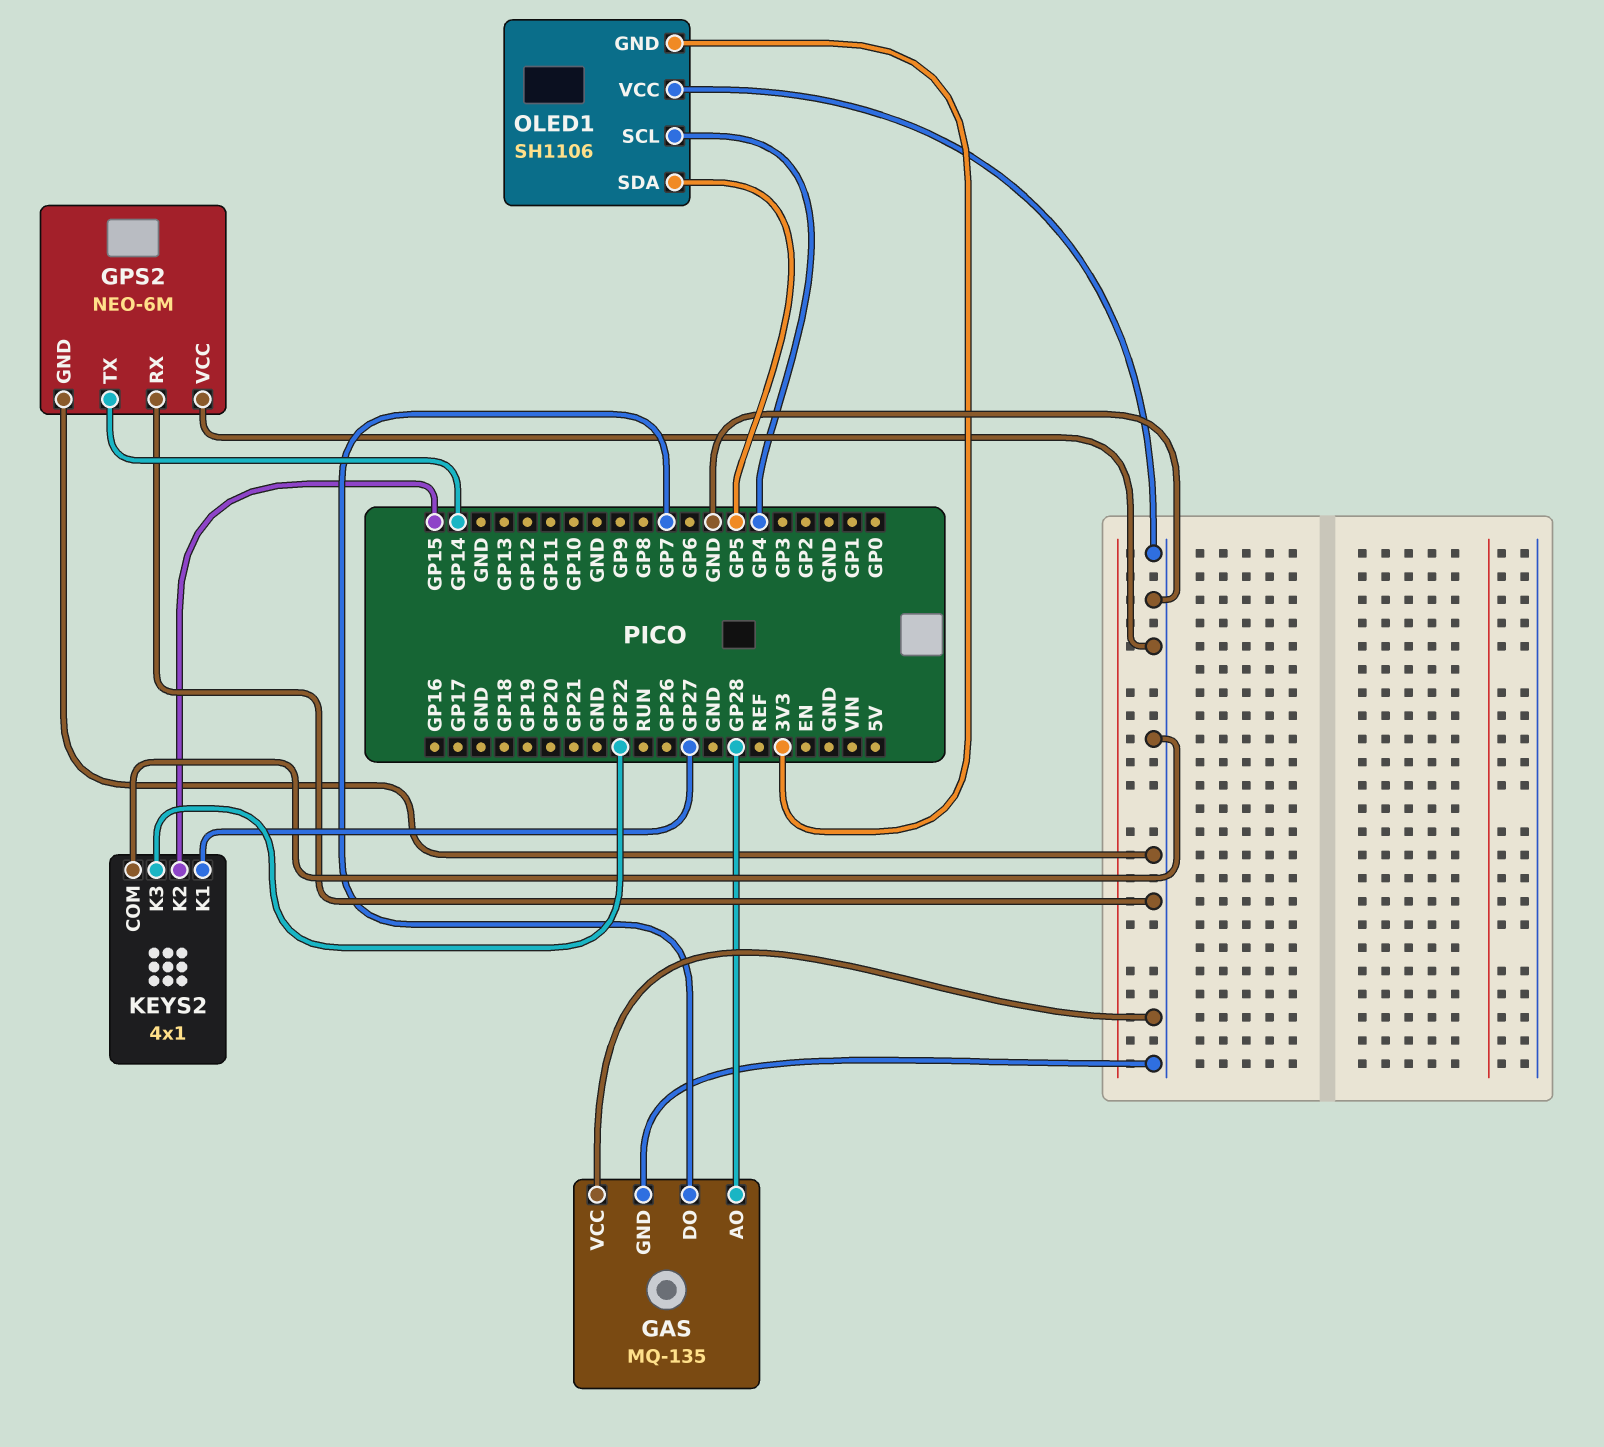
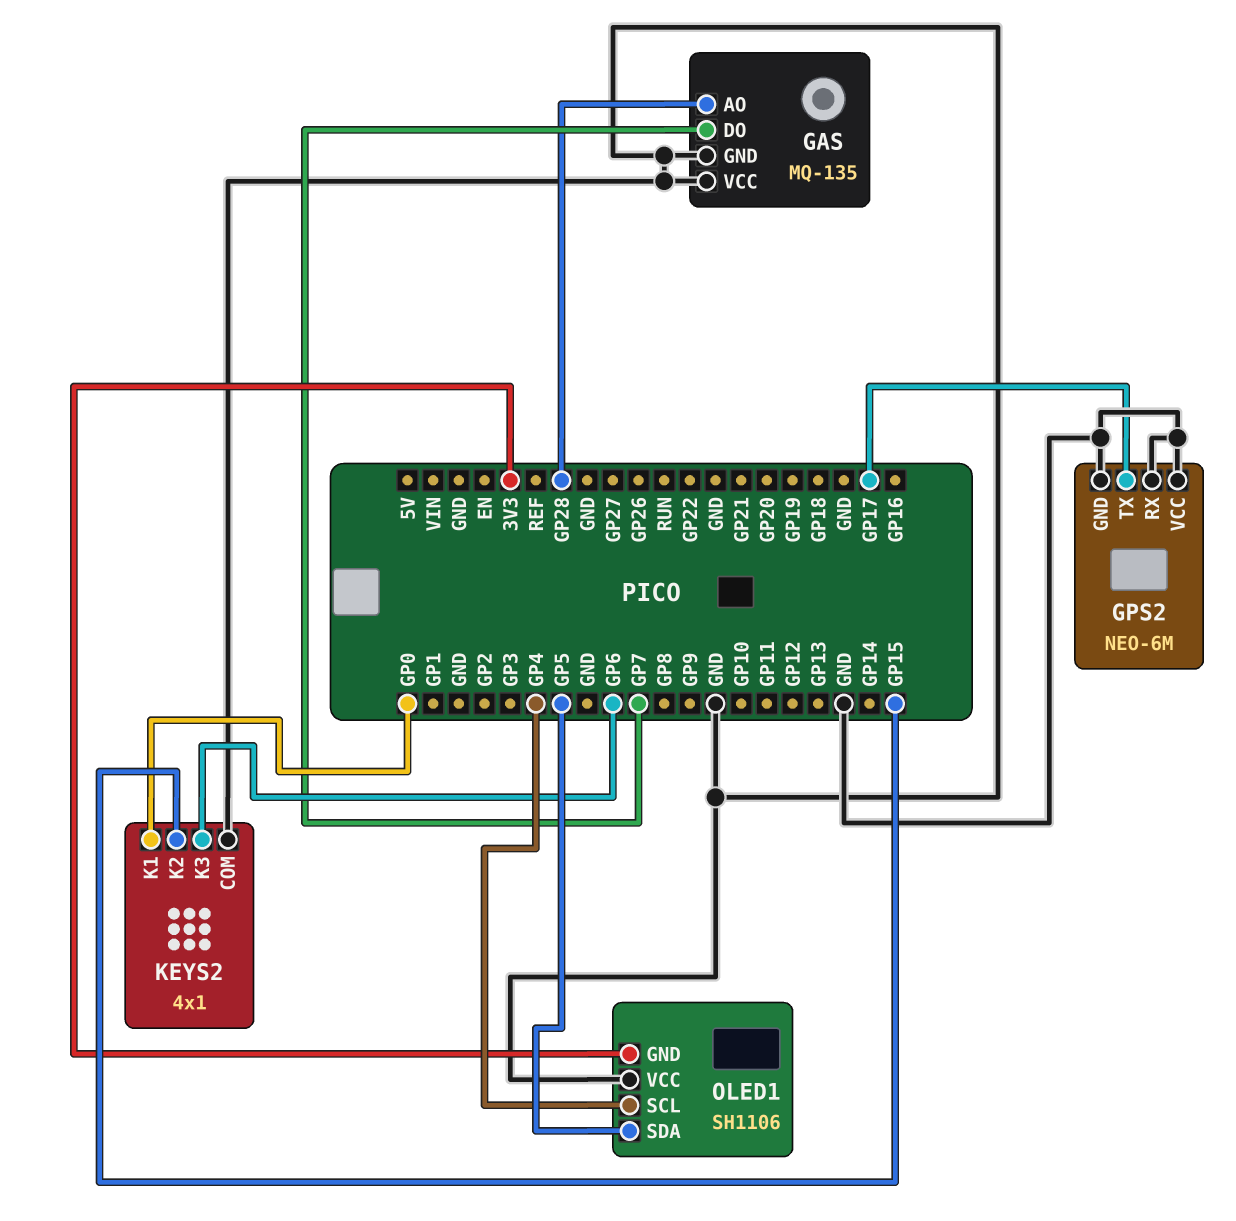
GPS2 pin TX: GP14 -> GP17
KEYS2 pin K1: GP27 -> GP0
KEYS2 pin K3: GP22 -> GP6

